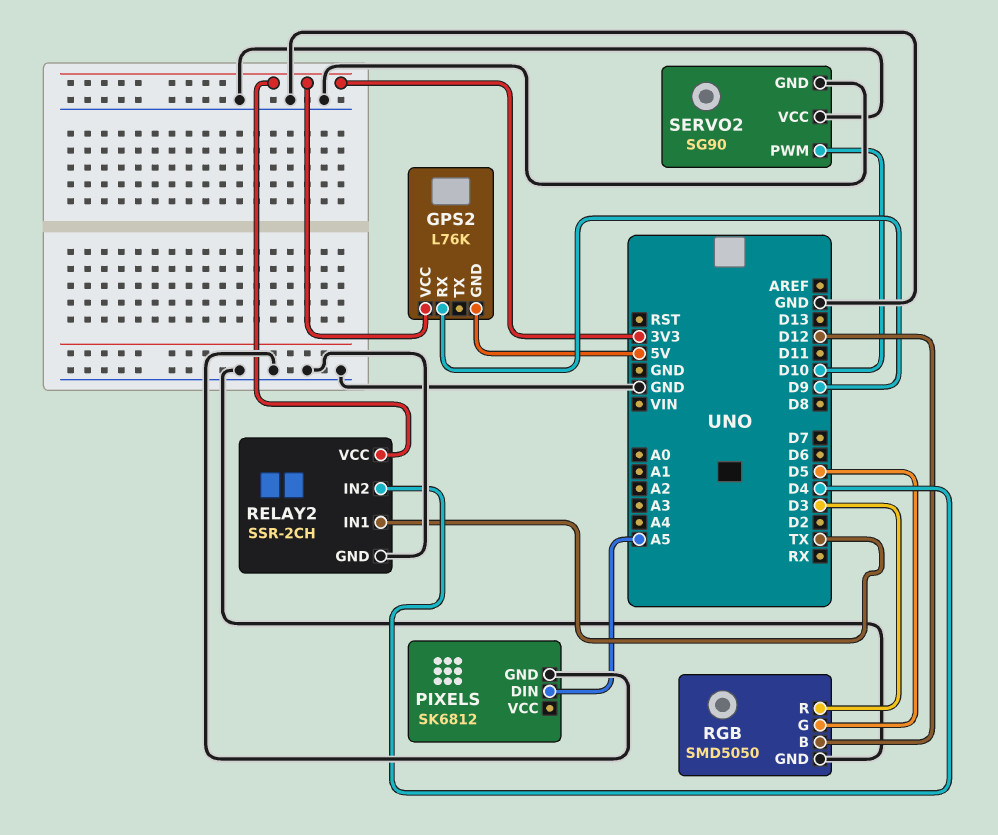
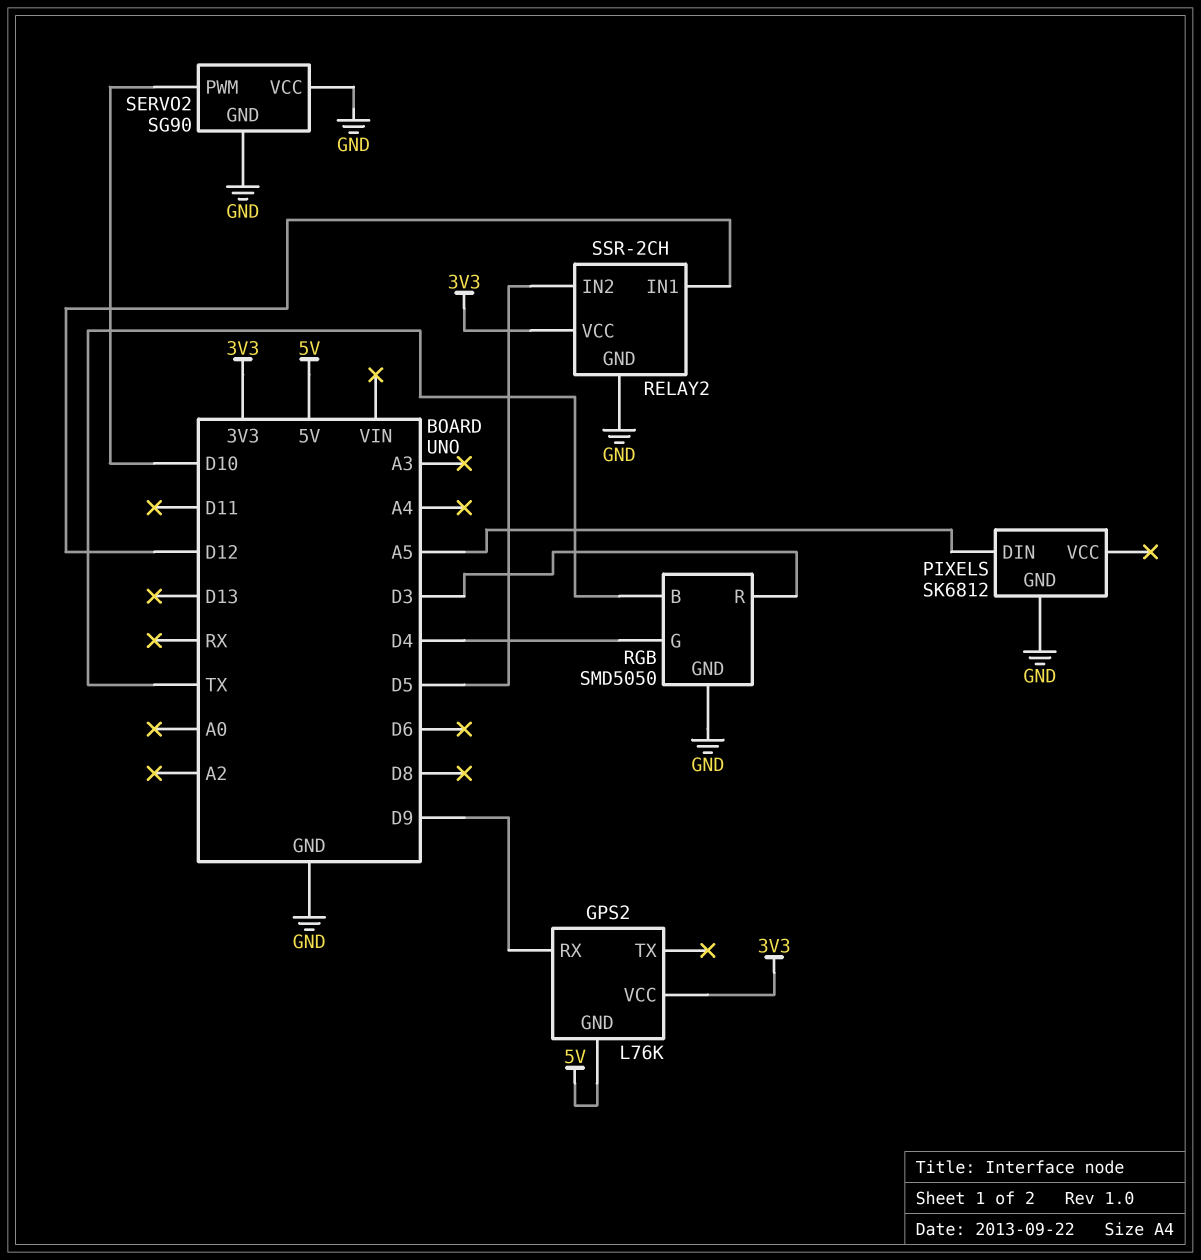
RELAY2 pin IN1: TX -> D12
RELAY2 pin IN2: D4 -> D5
RGB pin B: D12 -> TX
RGB pin G: D5 -> D4

